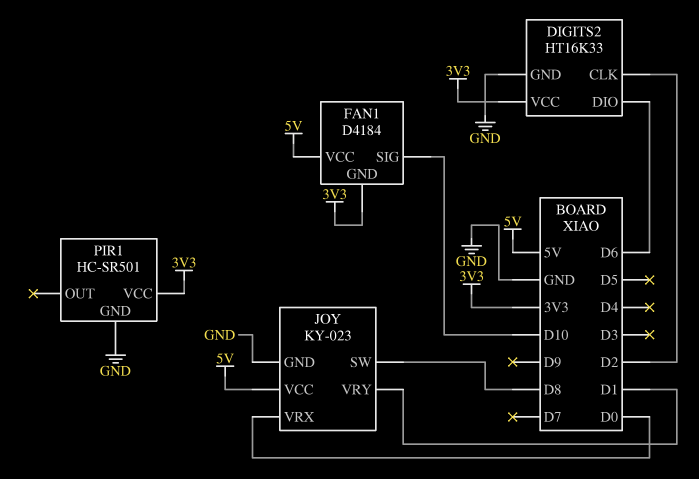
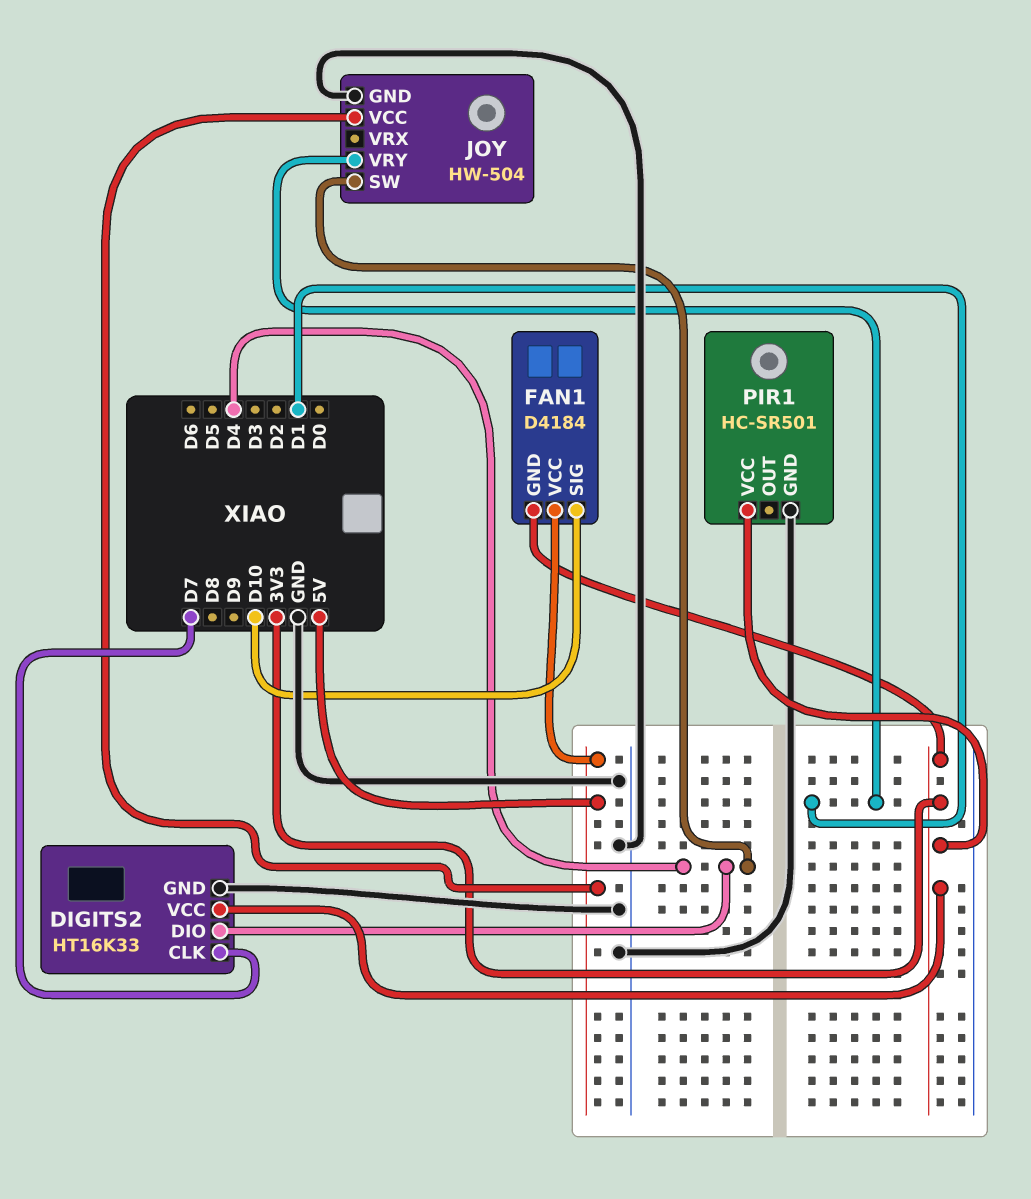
DIGITS2 pin CLK: D2 -> D7
DIGITS2 pin DIO: D6 -> D4
JOY: KY-023 -> HW-504
JOY pin SW: D8 -> D4
JOY pin VRX: D0 -> none

